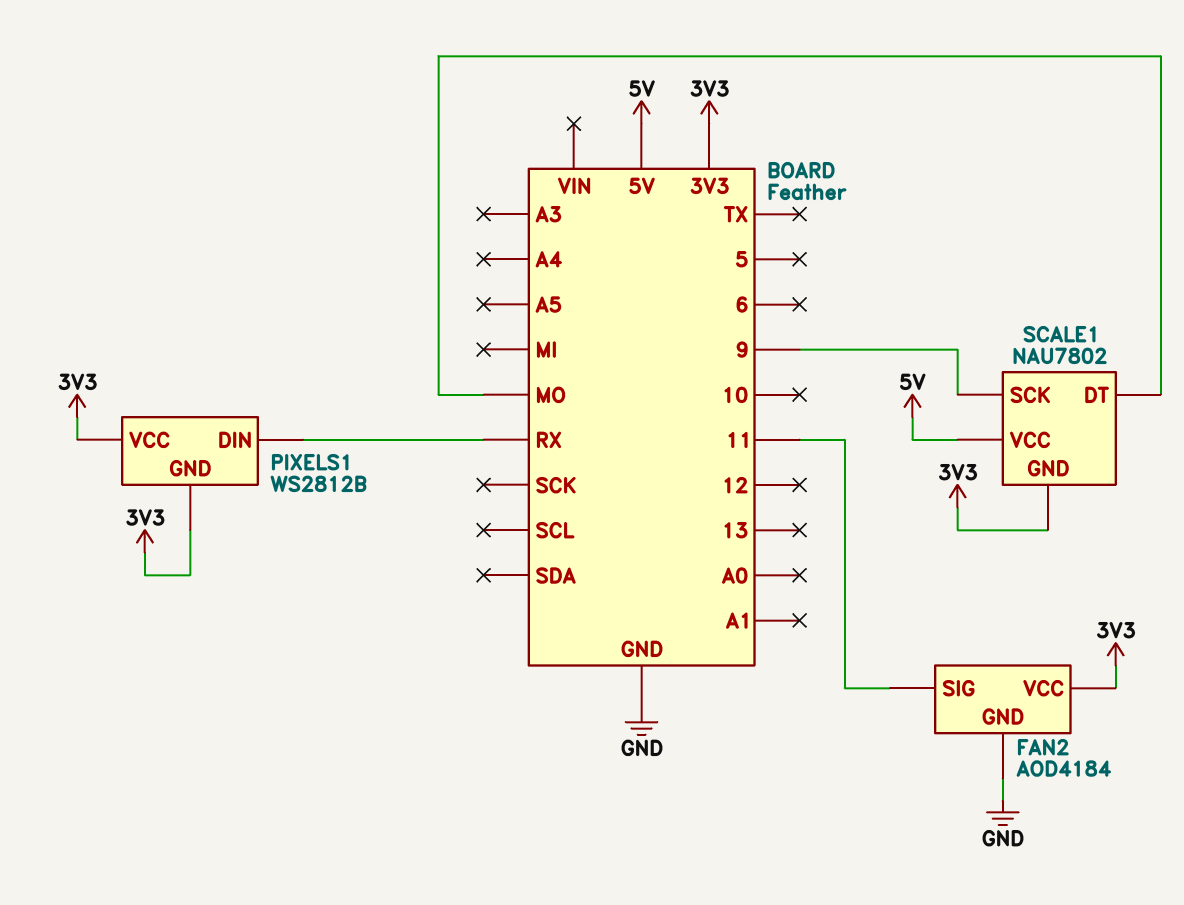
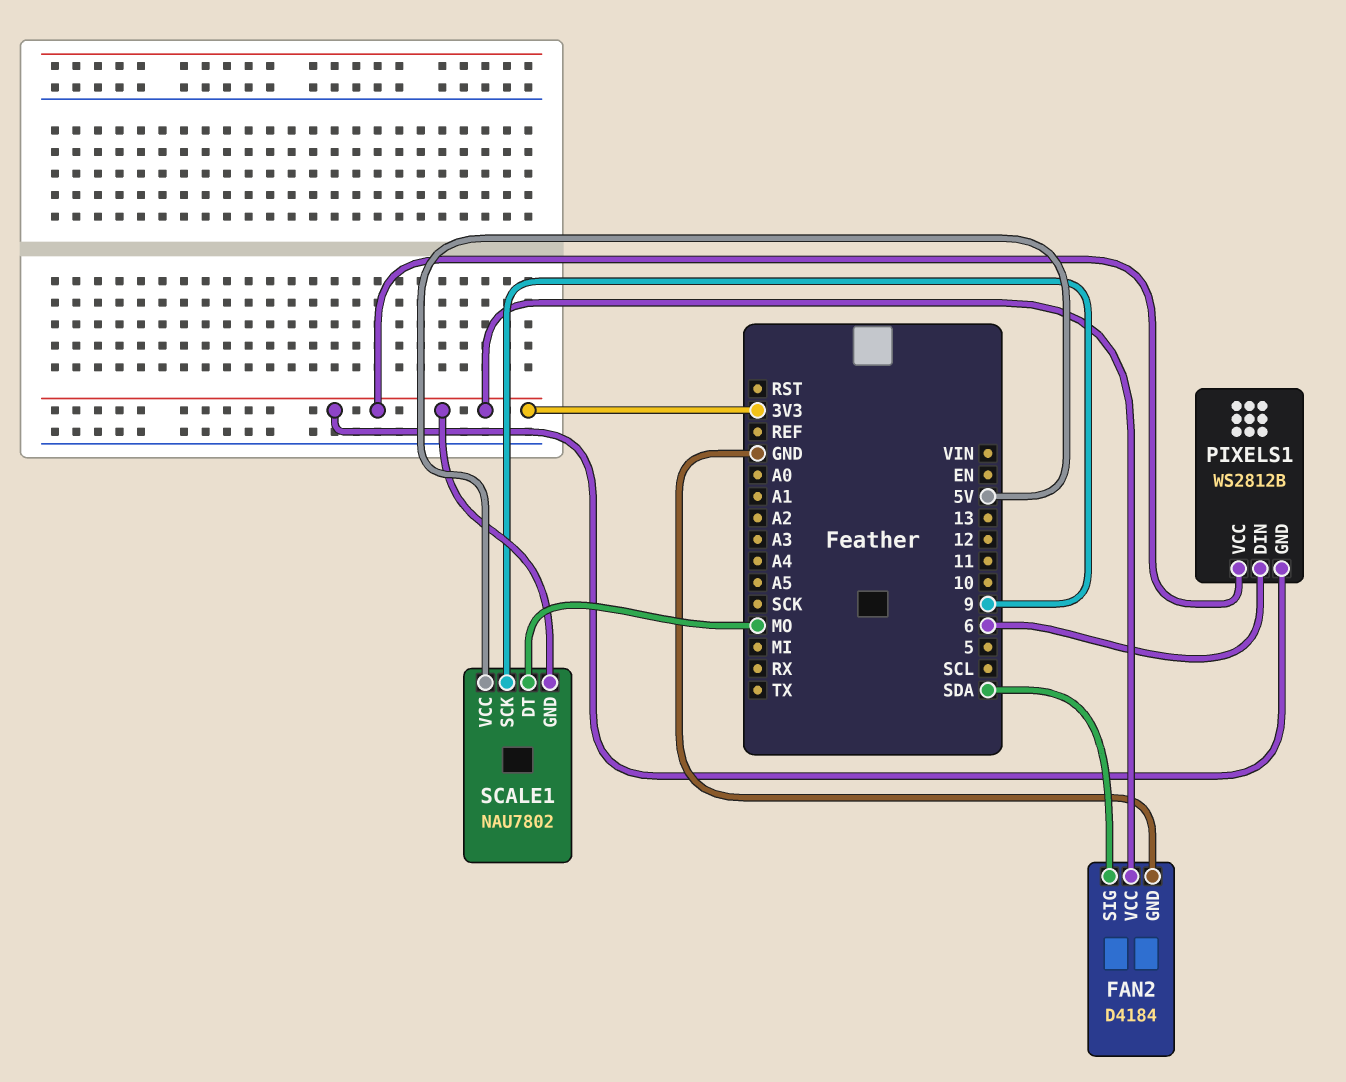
FAN2: AOD4184 -> D4184
FAN2 pin SIG: 11 -> SDA
PIXELS1 pin DIN: RX -> 6

